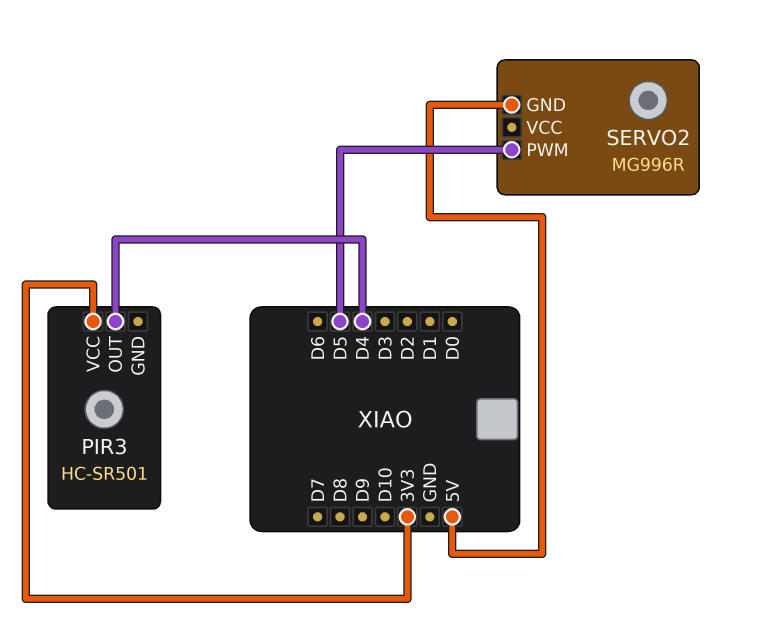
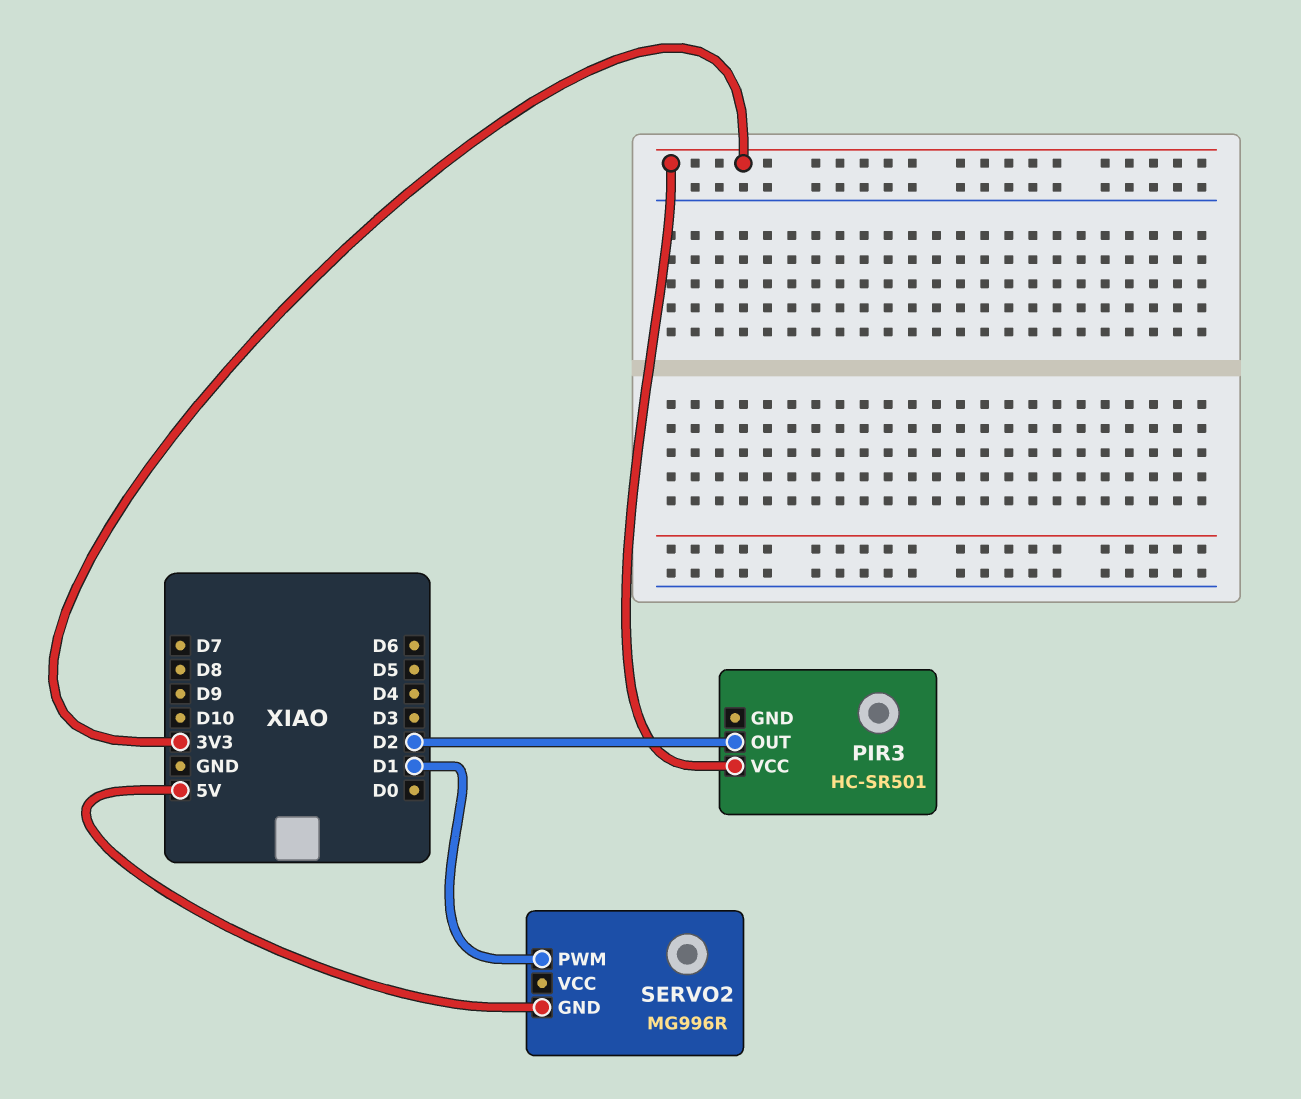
PIR3 pin OUT: D4 -> D2
SERVO2 pin PWM: D5 -> D1

